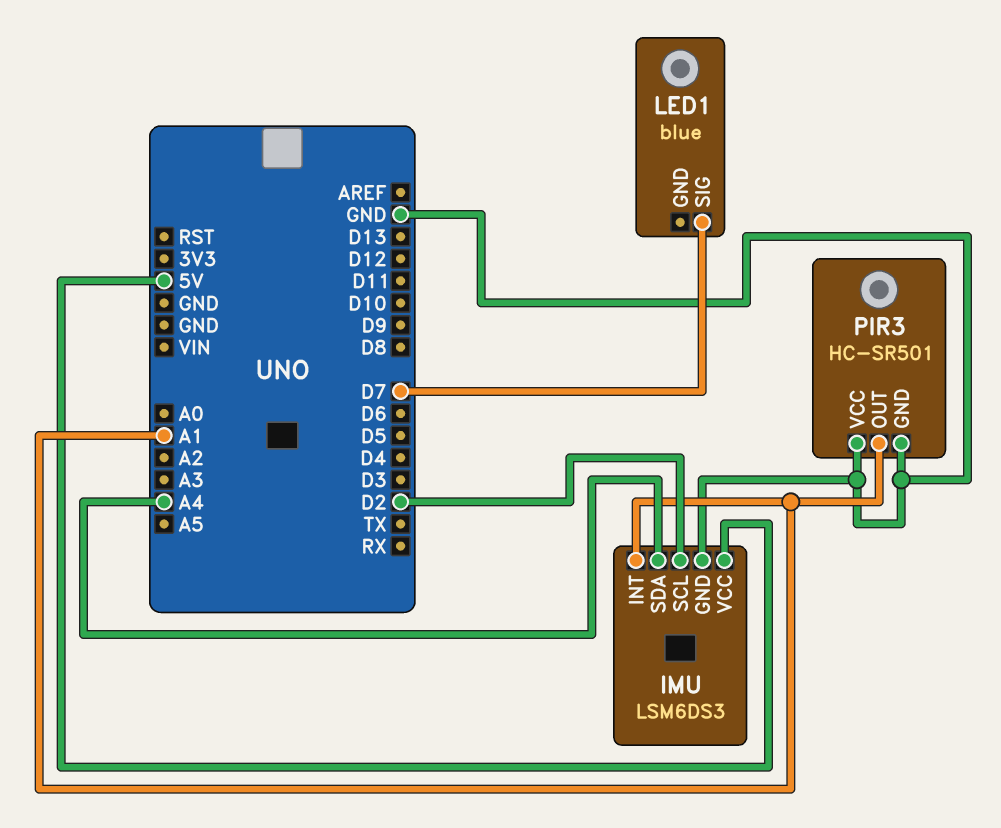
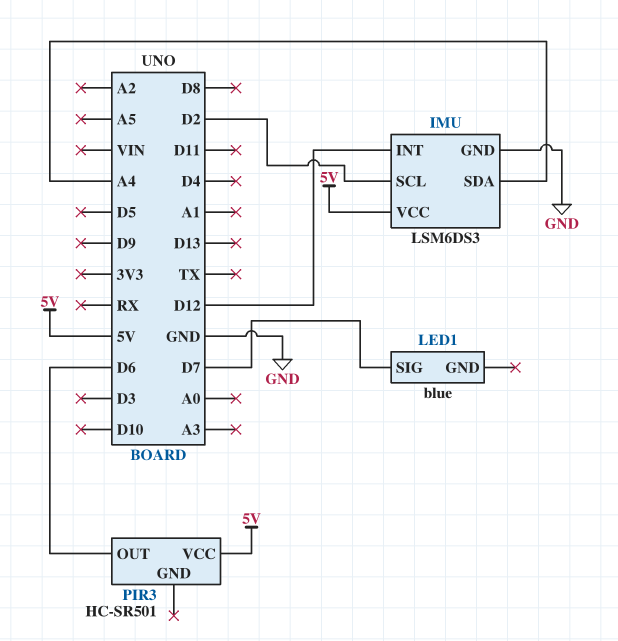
IMU pin INT: A1 -> D12
PIR3 pin GND: GND -> none
PIR3 pin OUT: A1 -> D6
PIR3 pin VCC: GND -> 5V

